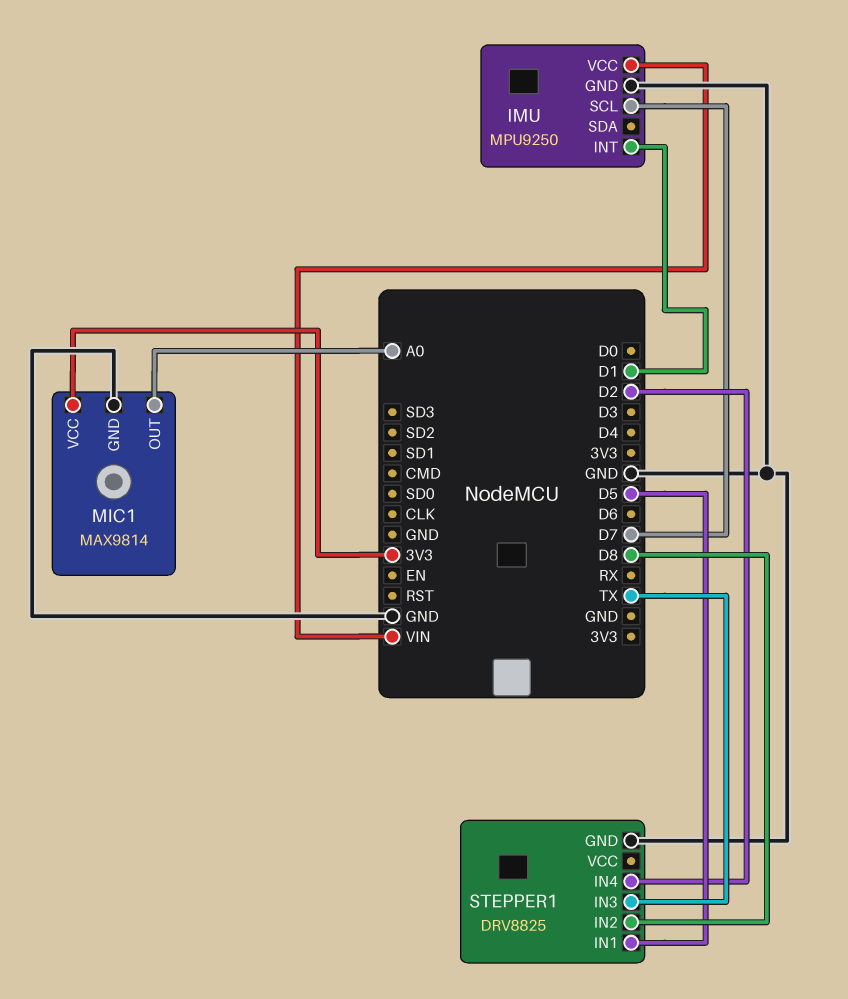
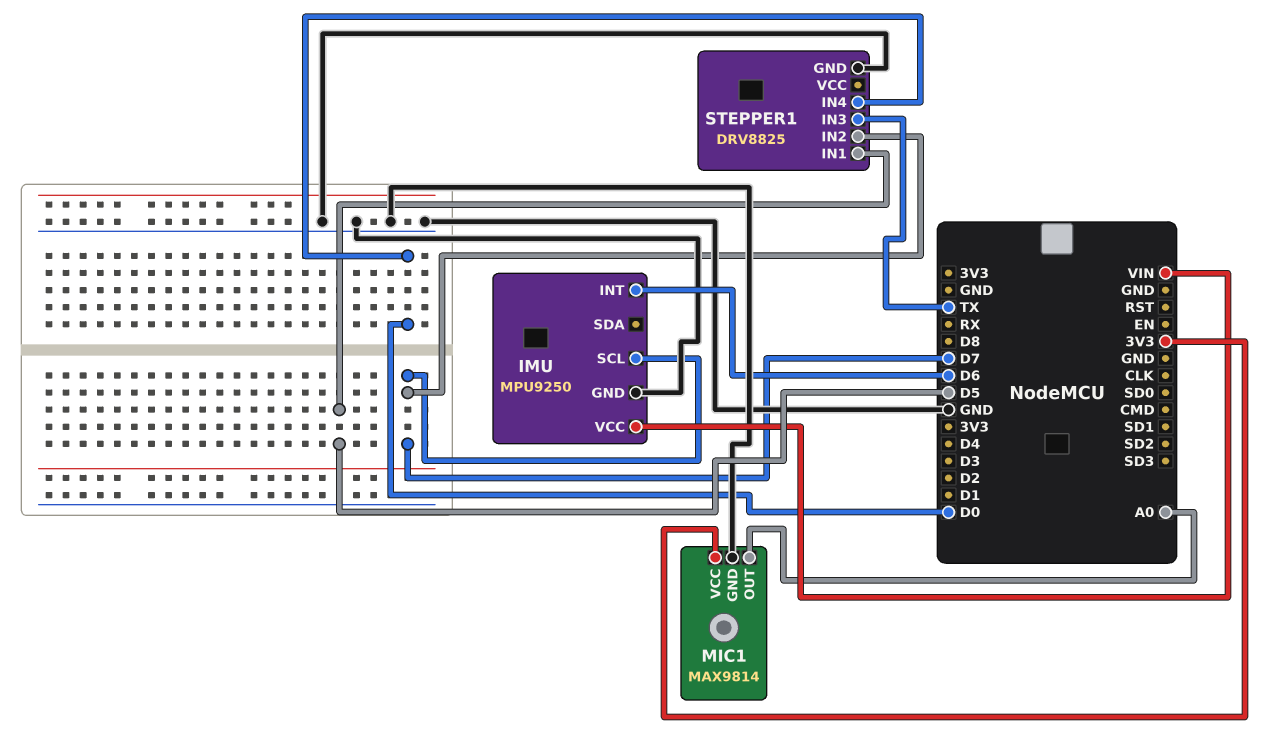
IMU pin INT: D1 -> D6
STEPPER1 pin IN2: D8 -> D7
STEPPER1 pin IN4: D2 -> D0

